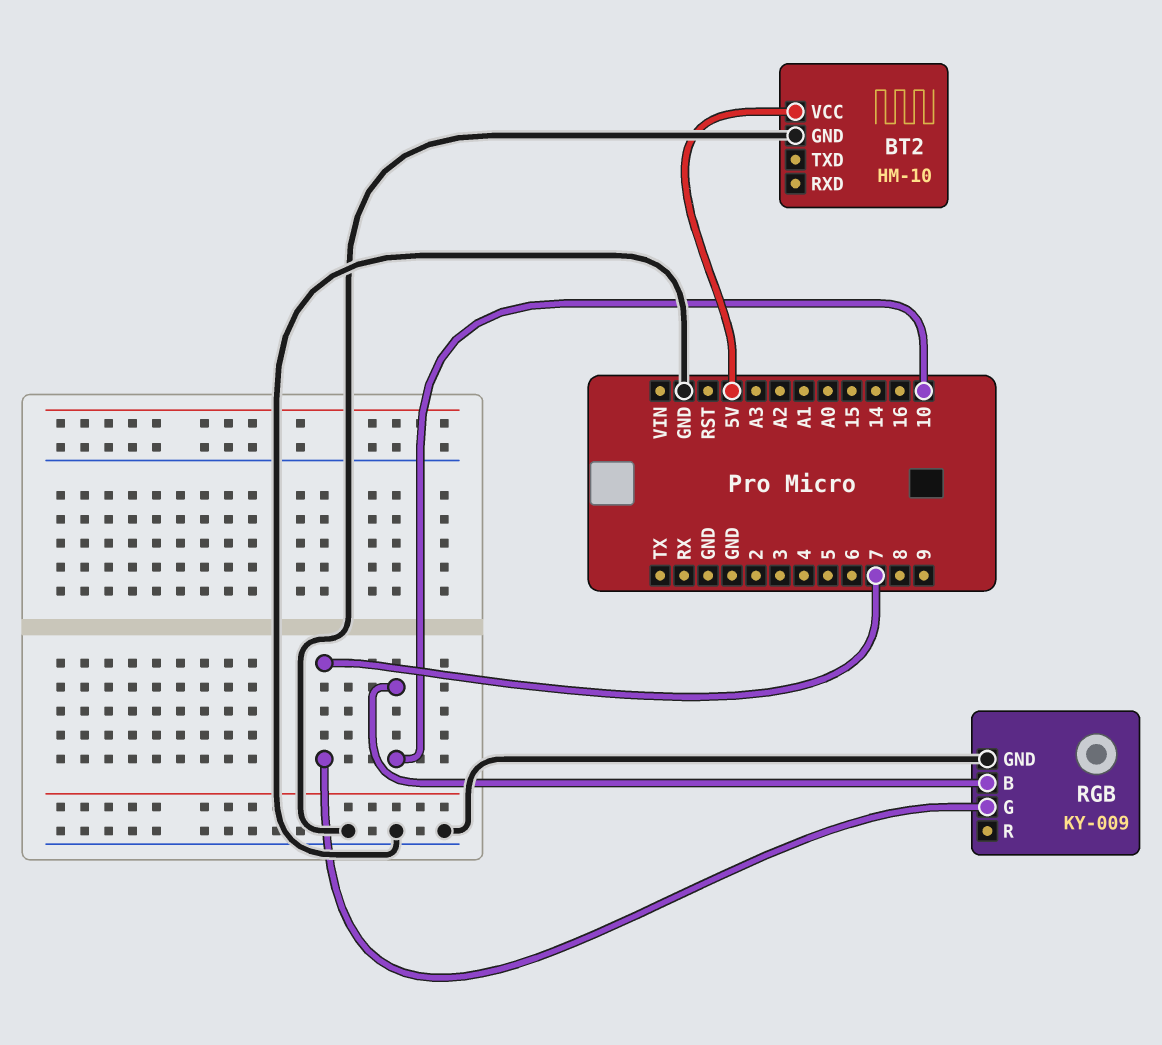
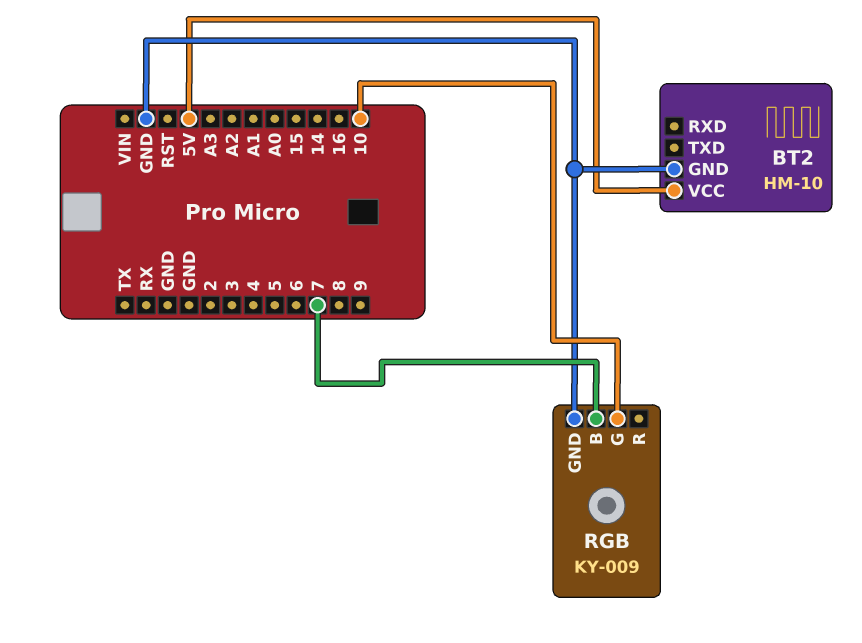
RGB pin B: 10 -> 7
RGB pin G: 7 -> 10

